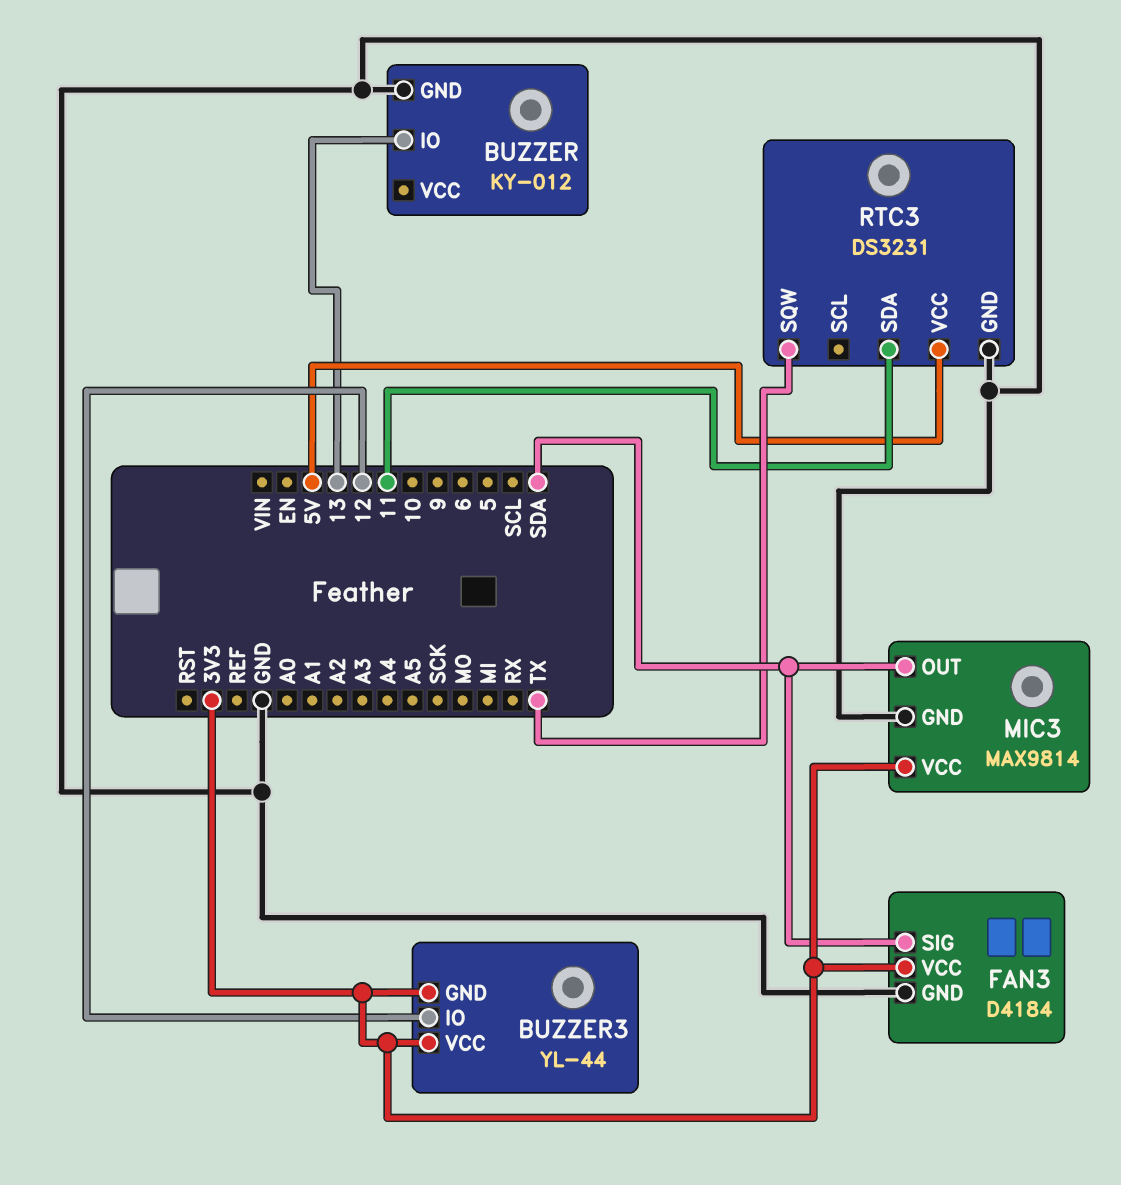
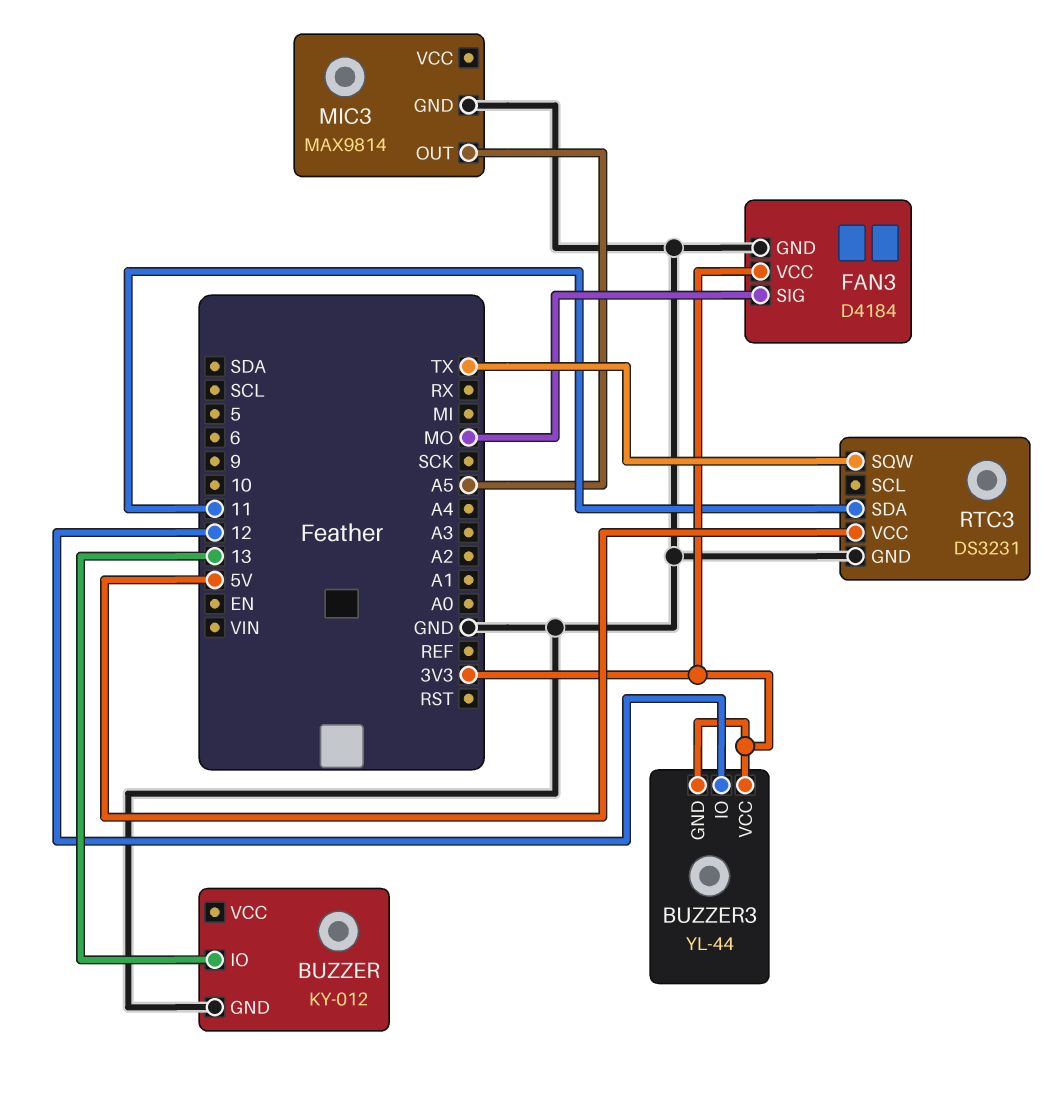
FAN3 pin SIG: SDA -> MO
MIC3 pin OUT: SDA -> A5
MIC3 pin VCC: 3V3 -> none

